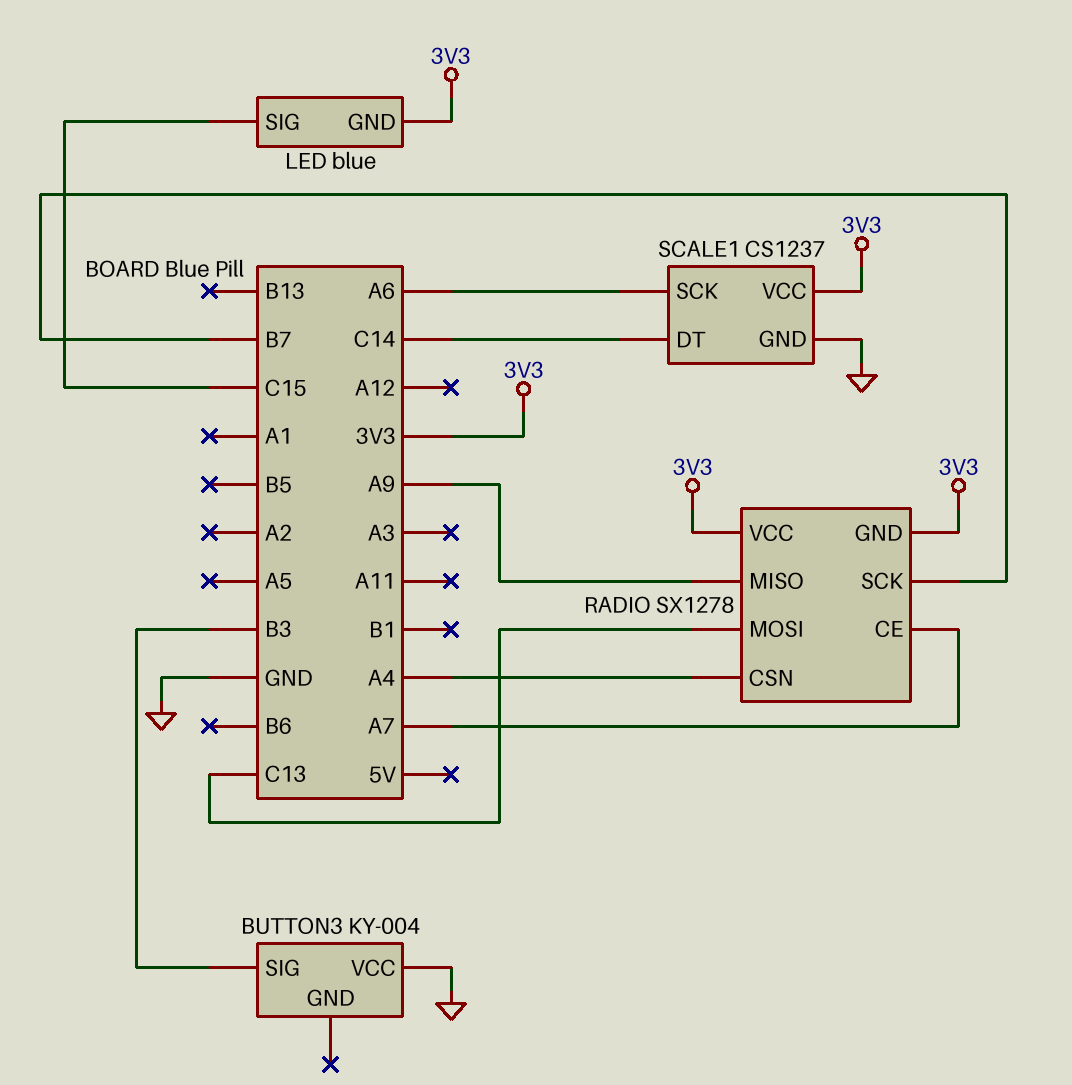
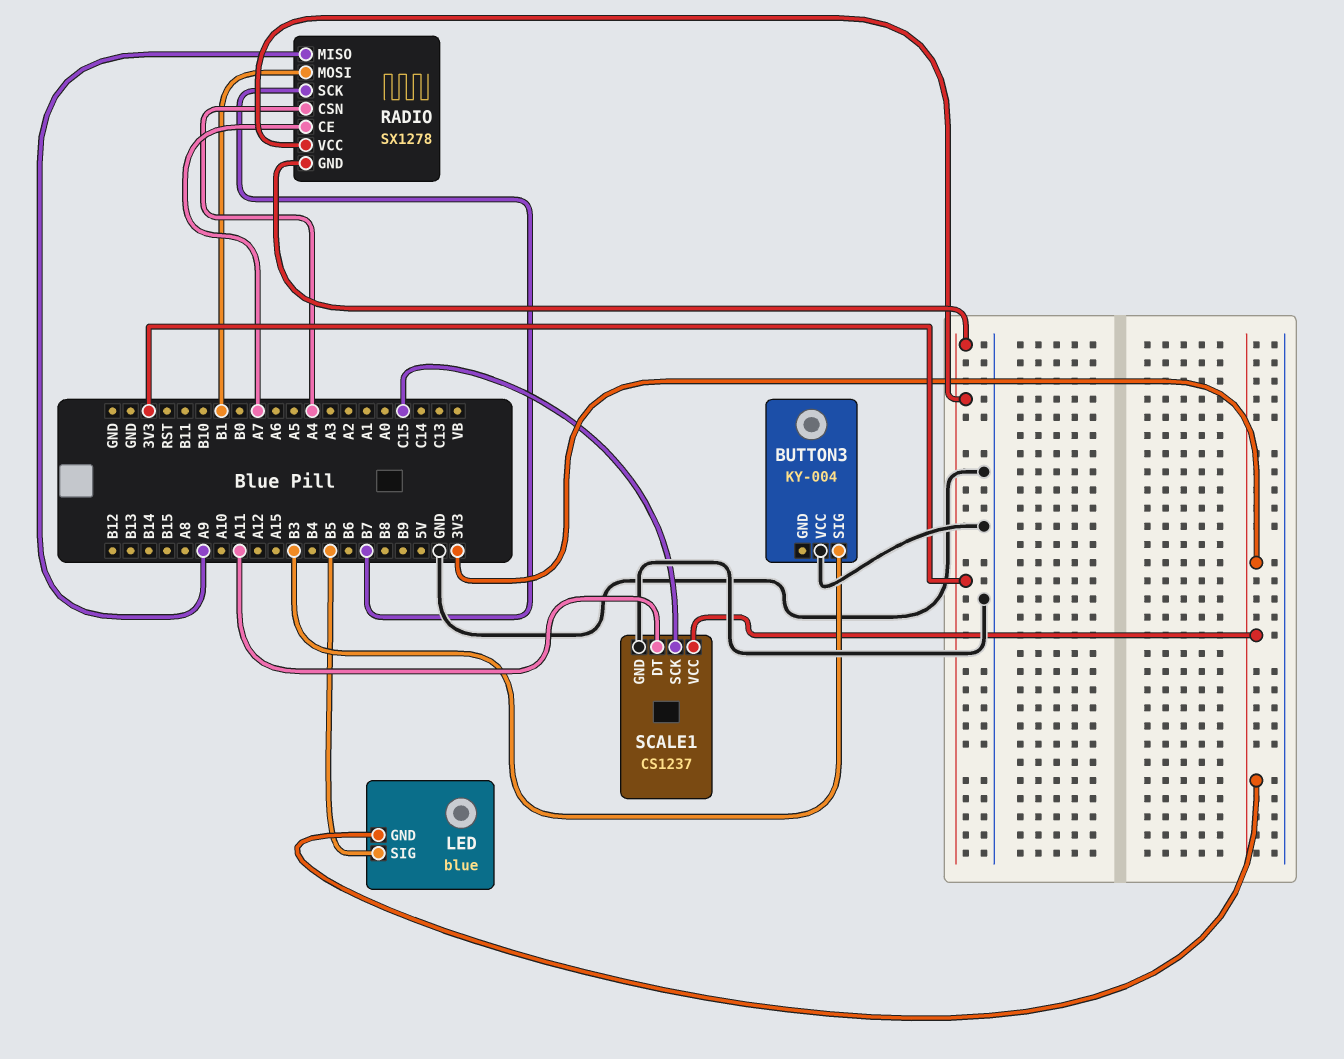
LED pin SIG: C15 -> B5
RADIO pin MOSI: C13 -> B1
SCALE1 pin DT: C14 -> A11
SCALE1 pin SCK: A6 -> C15

